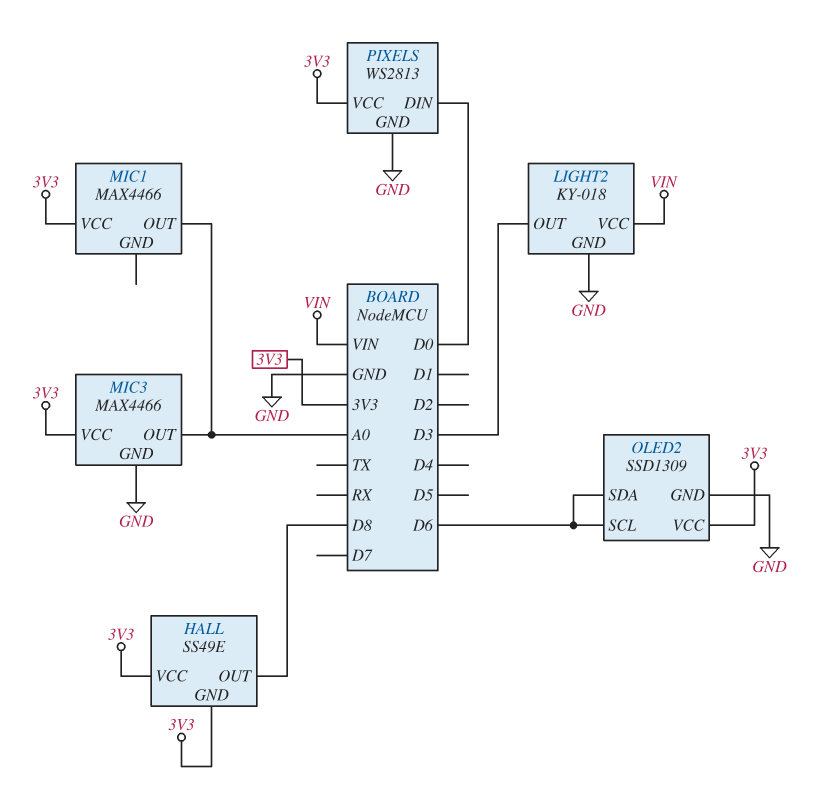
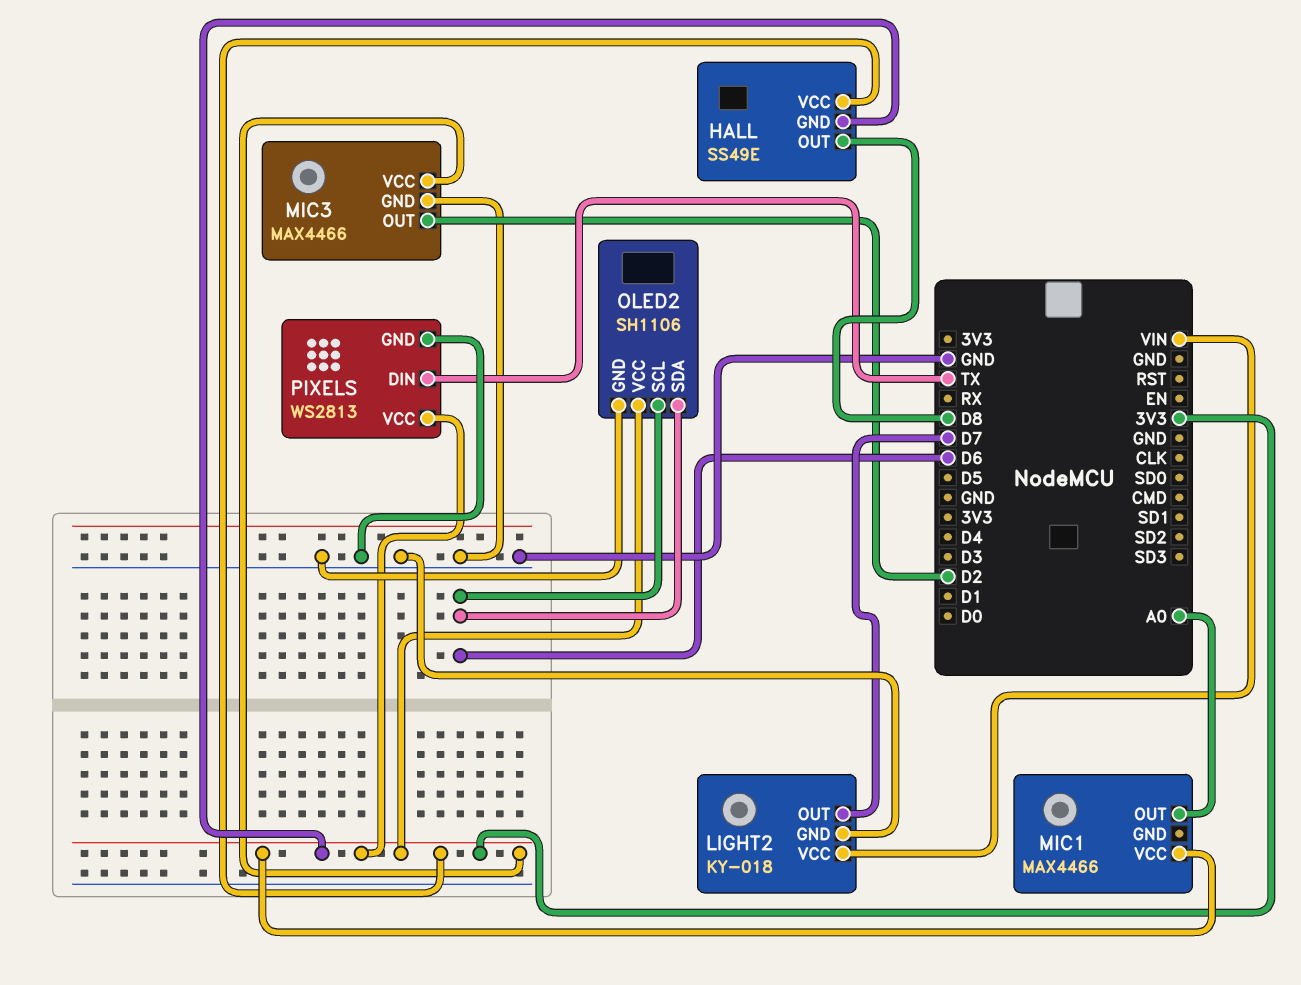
LIGHT2 pin OUT: D3 -> D7
MIC3 pin OUT: A0 -> D2
OLED2: SSD1309 -> SH1106
PIXELS pin DIN: D0 -> TX

